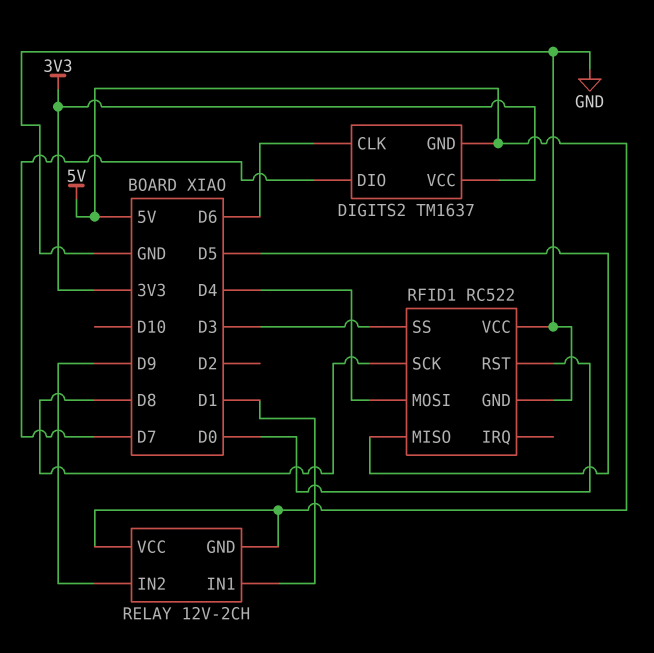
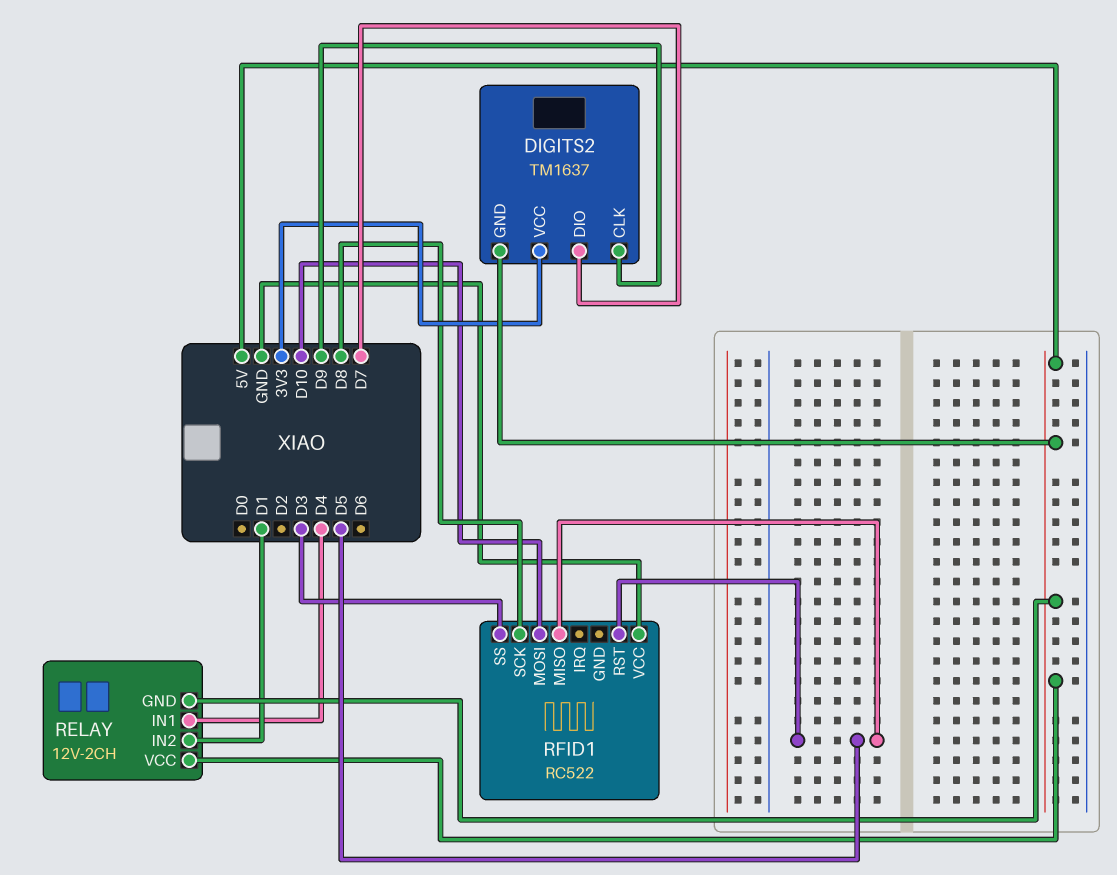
DIGITS2 pin CLK: D6 -> D9
RELAY pin IN1: D1 -> D4
RELAY pin IN2: D9 -> D1
RFID1 pin GND: GND -> none
RFID1 pin MOSI: D4 -> D10
RFID1 pin RST: D0 -> D5

